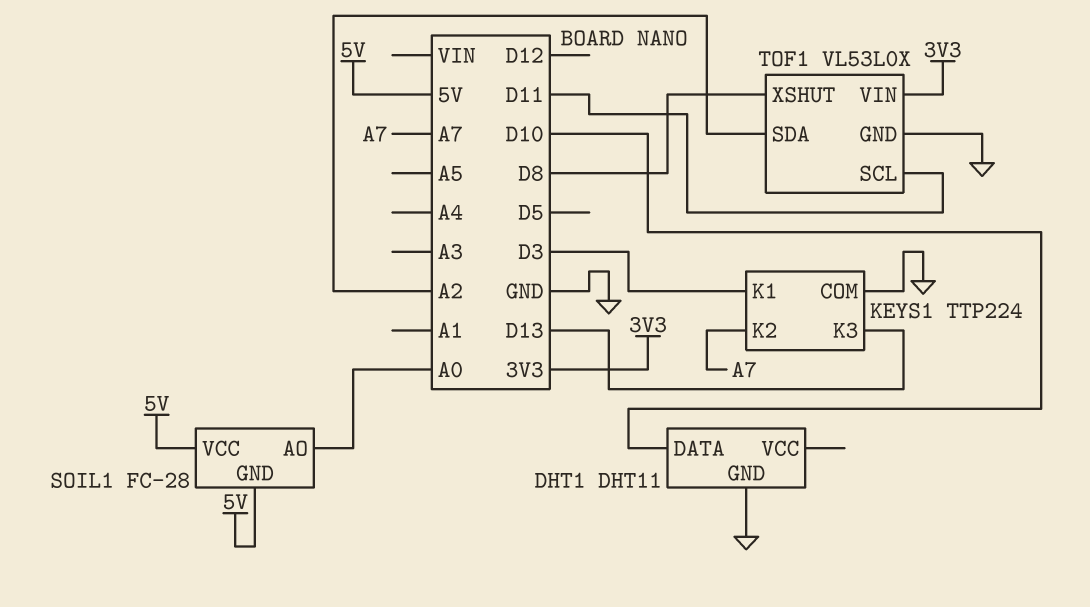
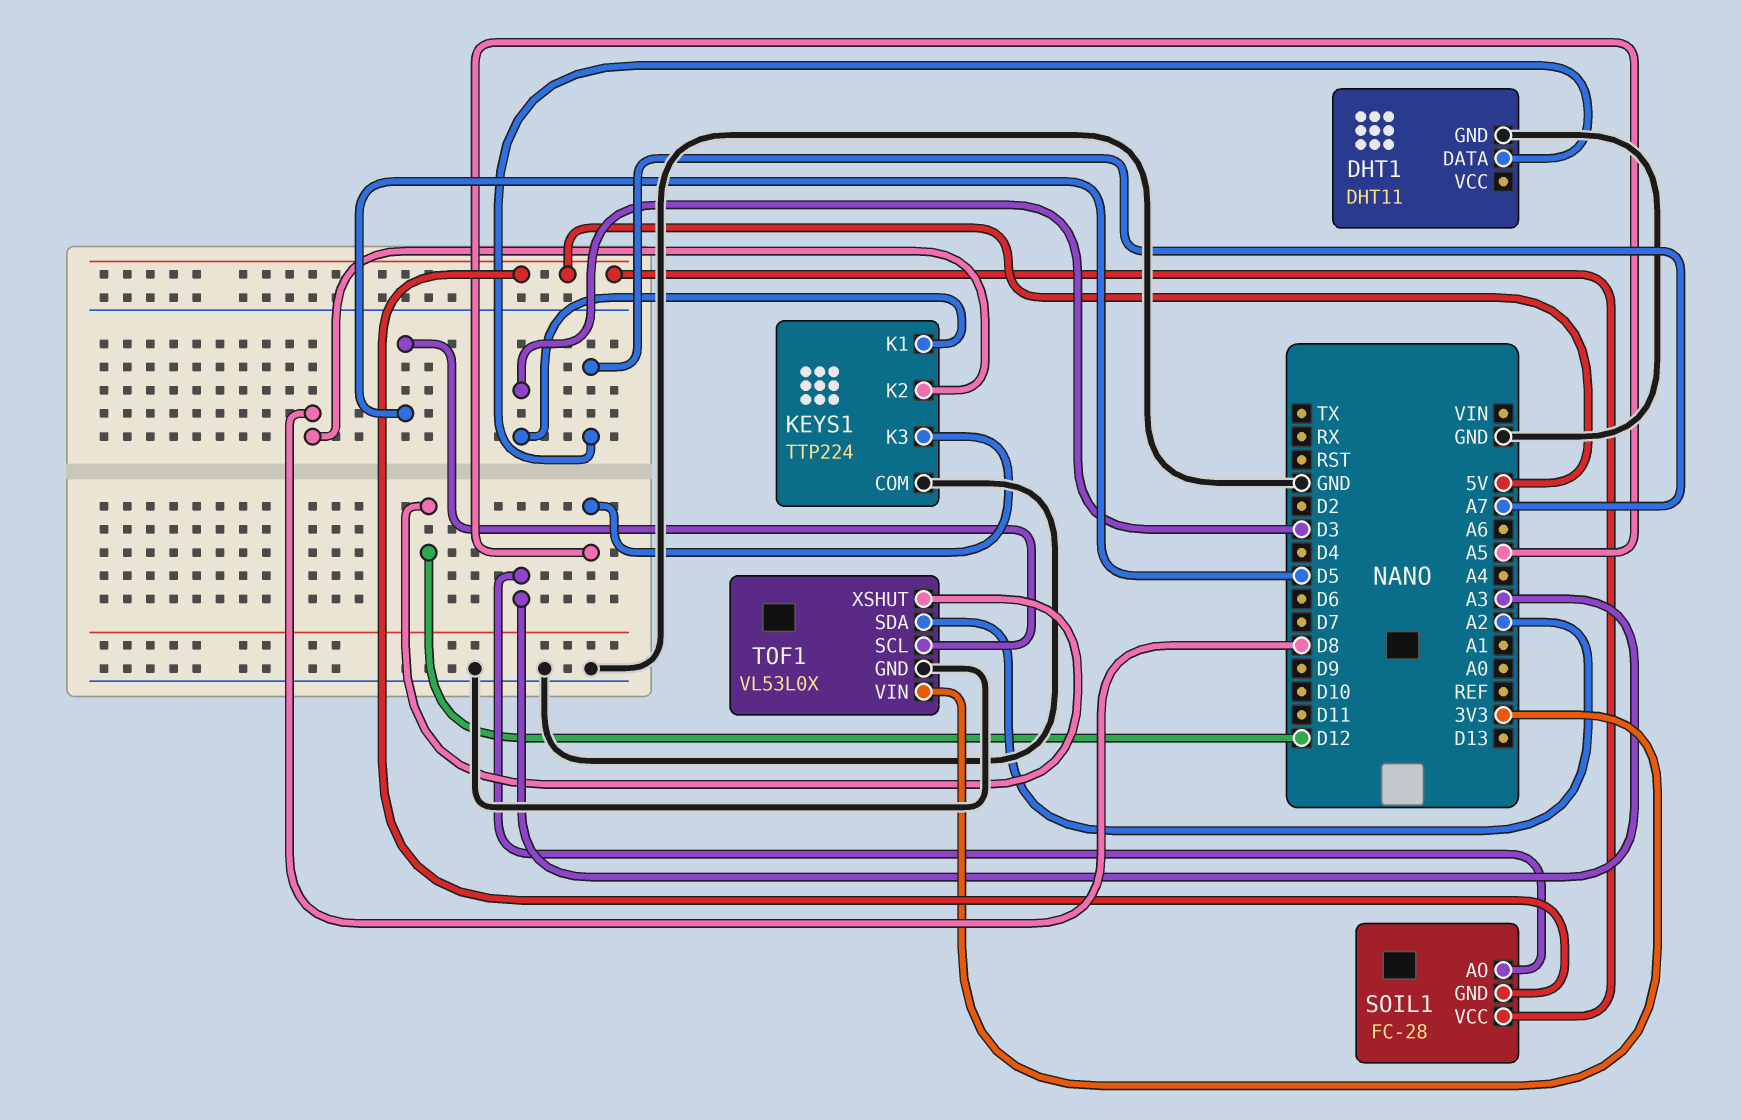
DHT1 pin DATA: D10 -> A7
KEYS1 pin K2: A7 -> D8
KEYS1 pin K3: D13 -> A5
SOIL1 pin AO: A0 -> A3
TOF1 pin SCL: D11 -> D5
TOF1 pin XSHUT: D8 -> D12

